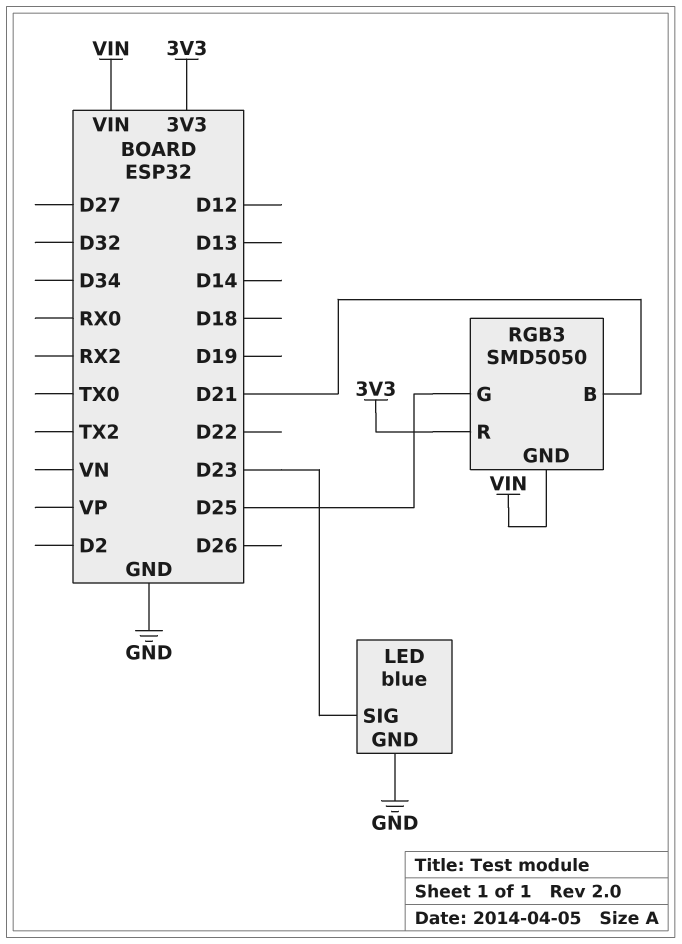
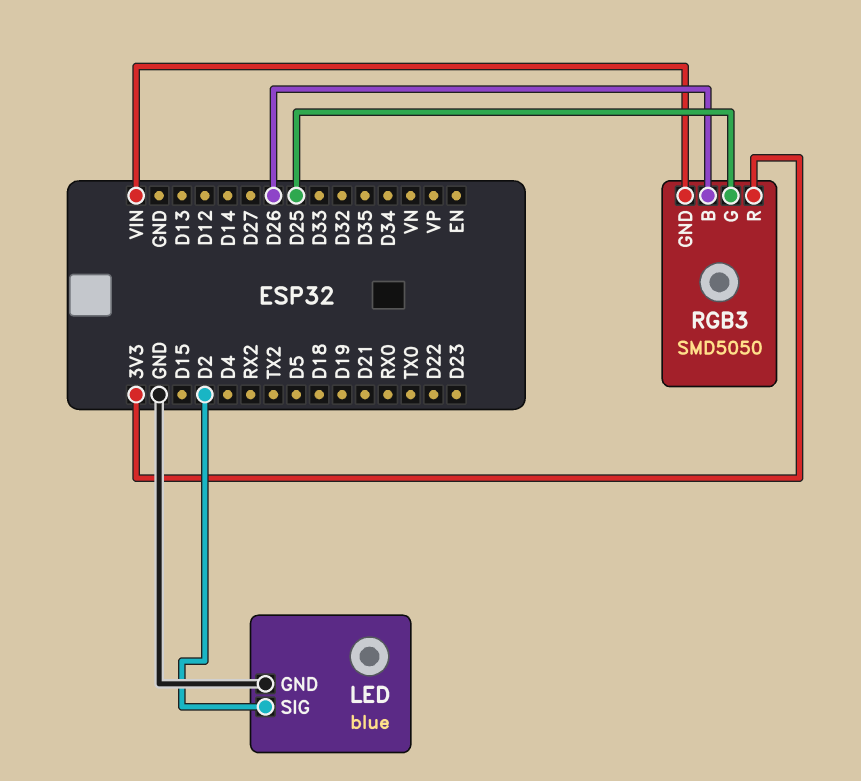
LED pin SIG: D23 -> D2
RGB3 pin B: D21 -> D26

